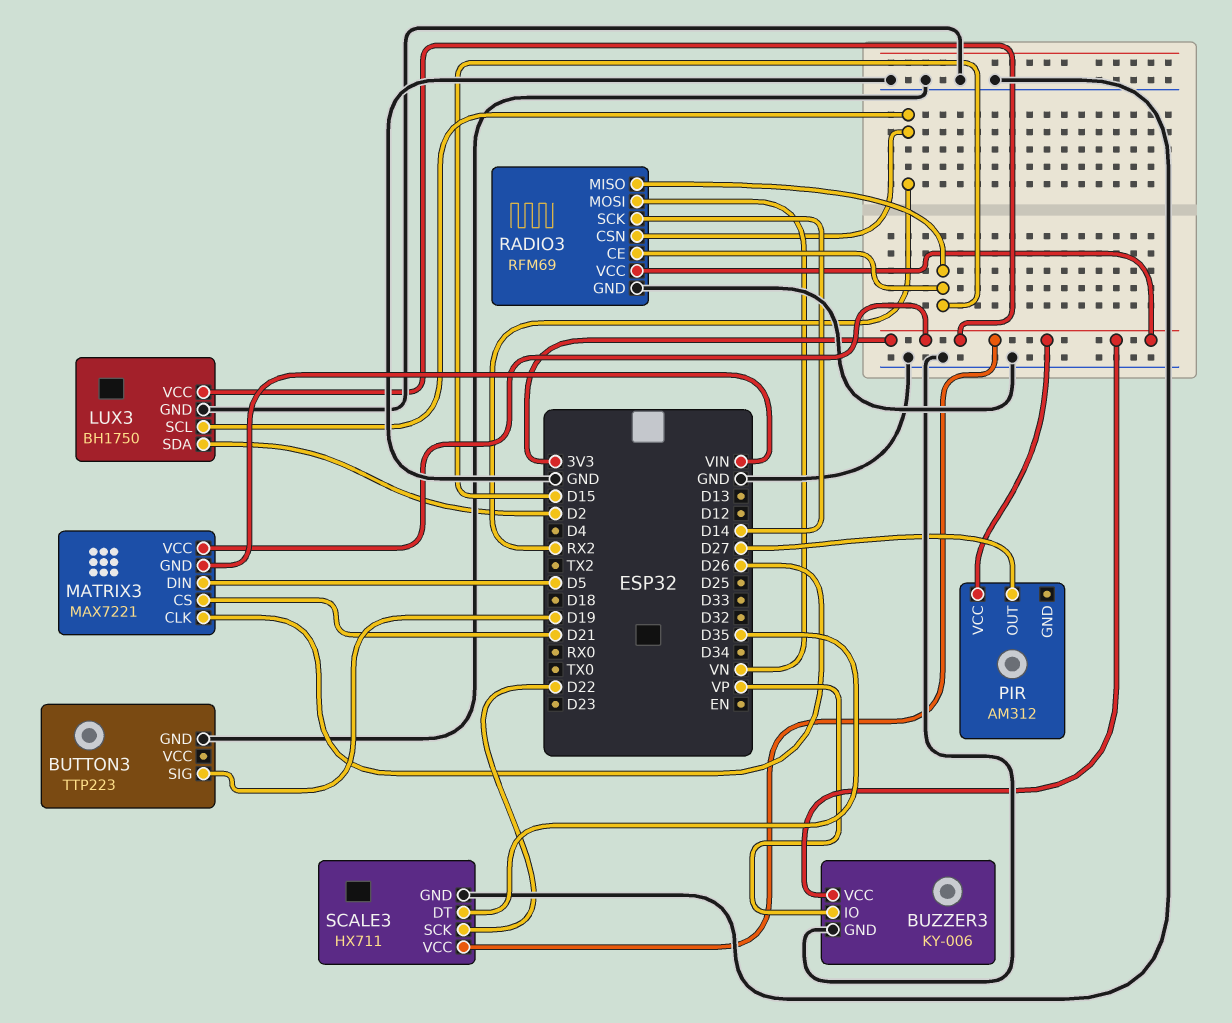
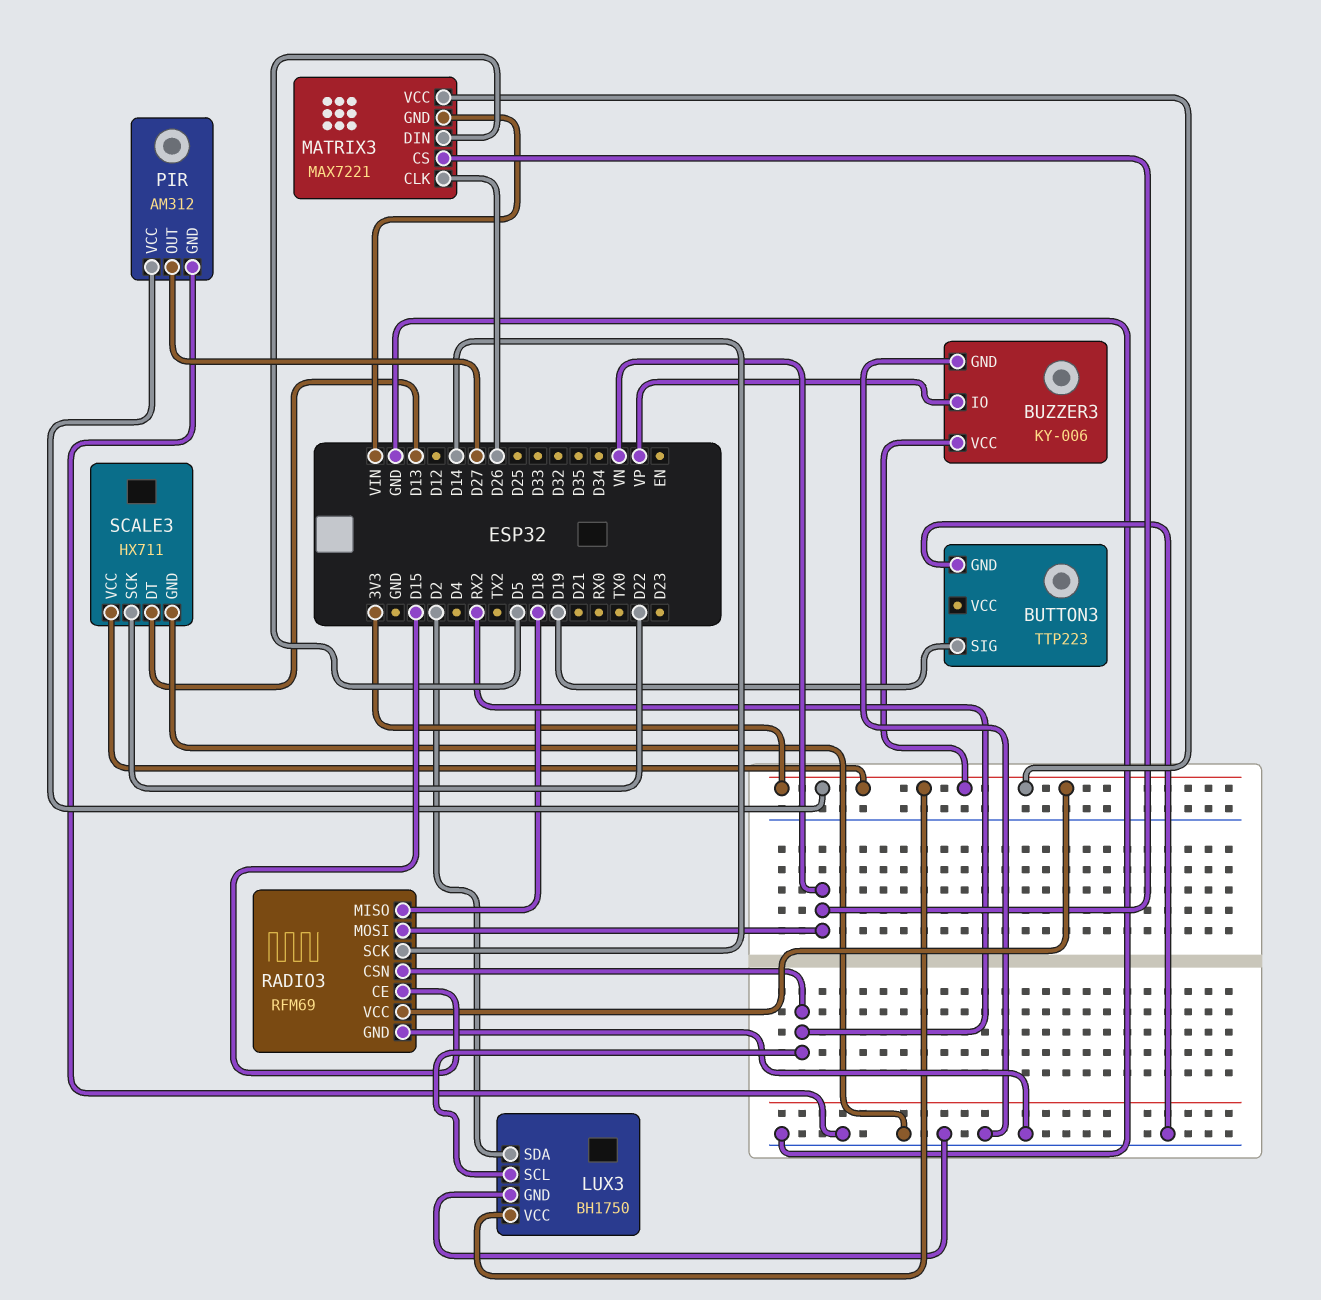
MATRIX3 pin CS: D21 -> VN
PIR pin GND: none -> GND
RADIO3 pin MISO: D15 -> D18
SCALE3 pin DT: D35 -> D13

